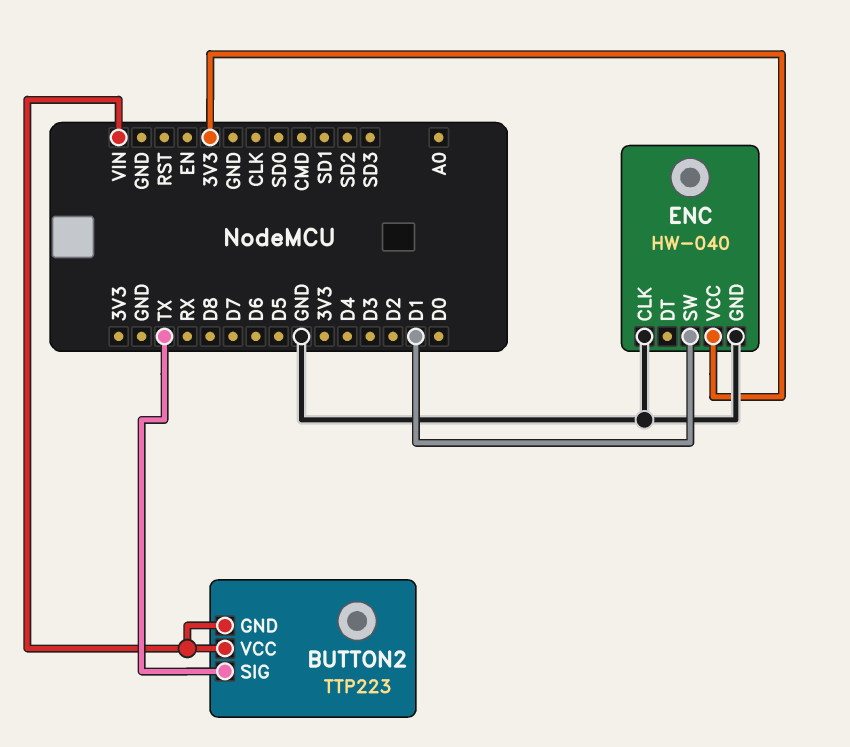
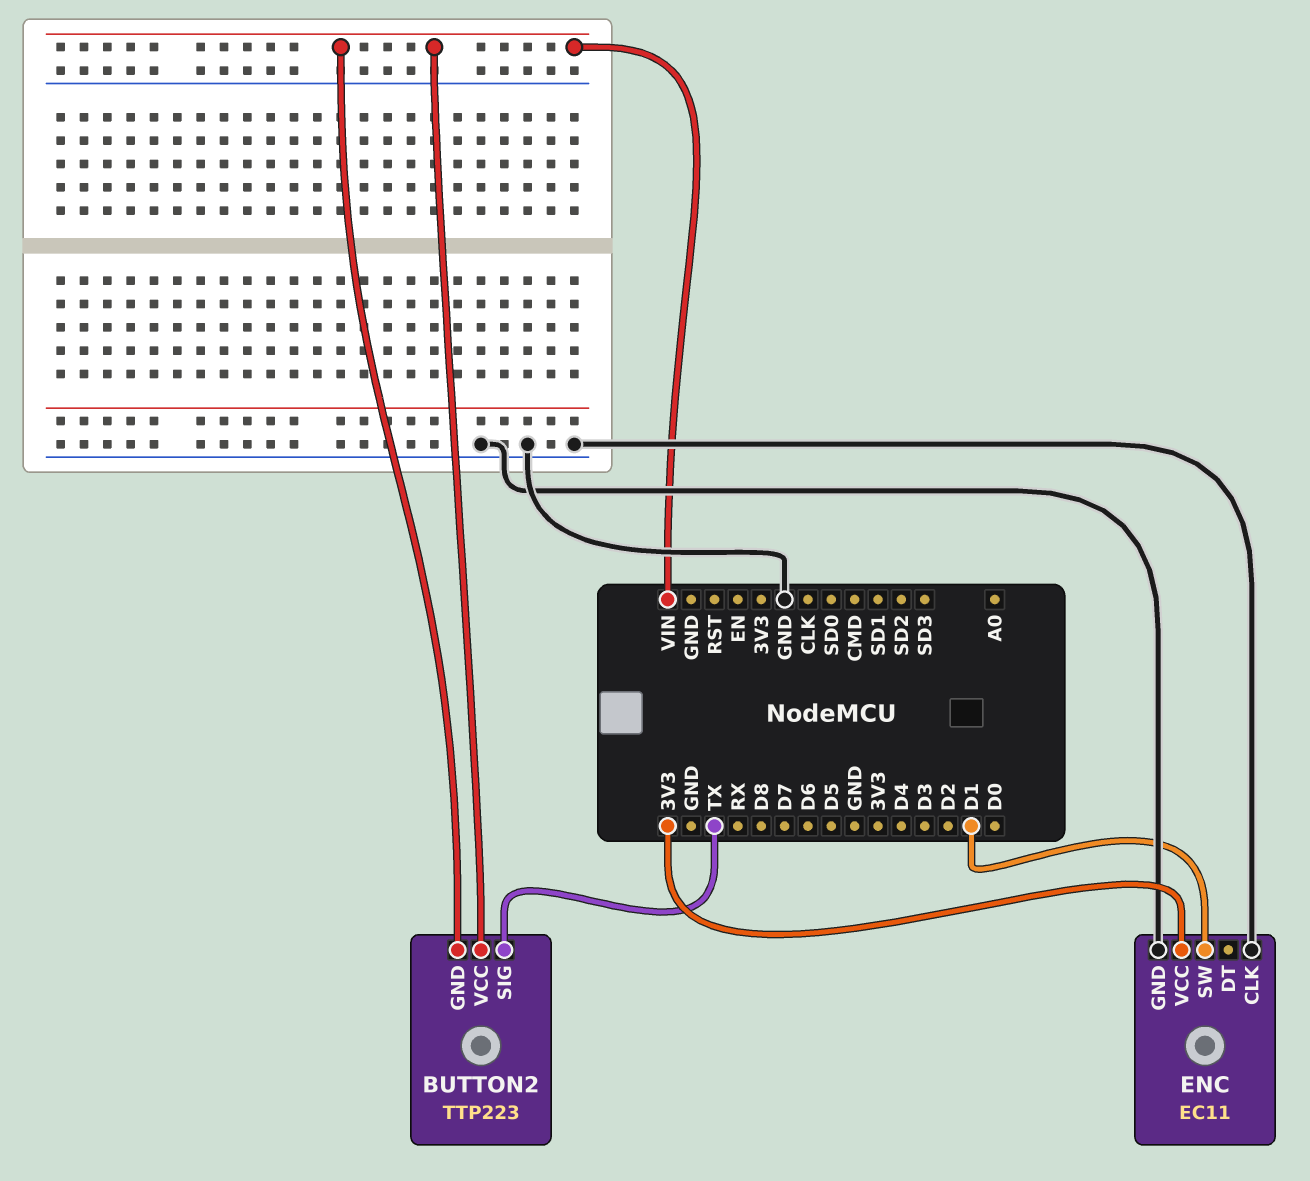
ENC: HW-040 -> EC11

